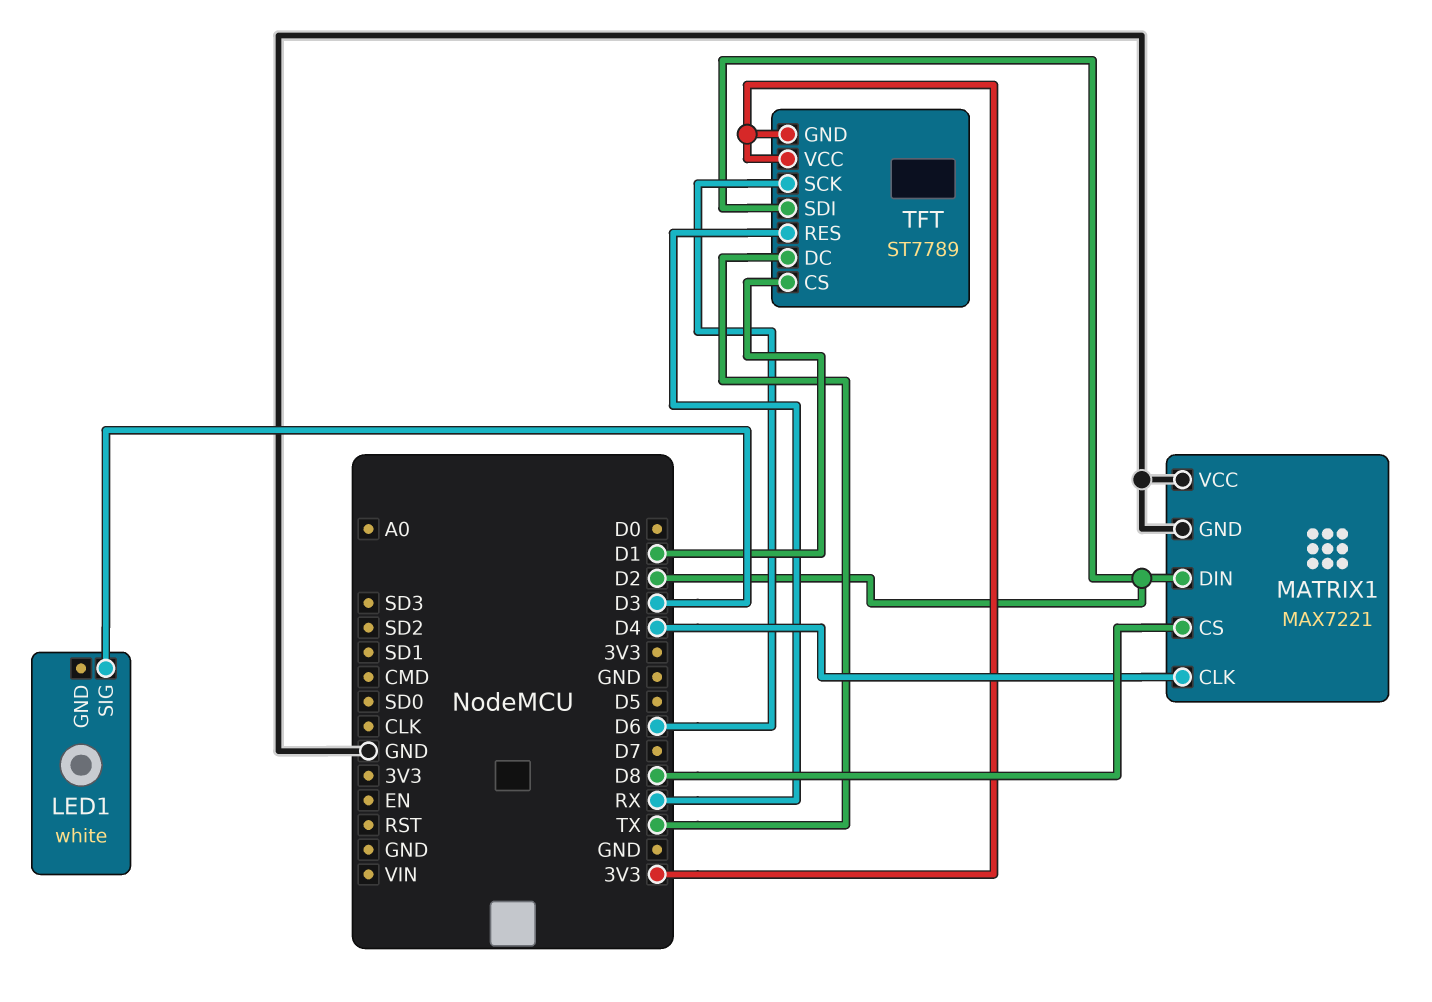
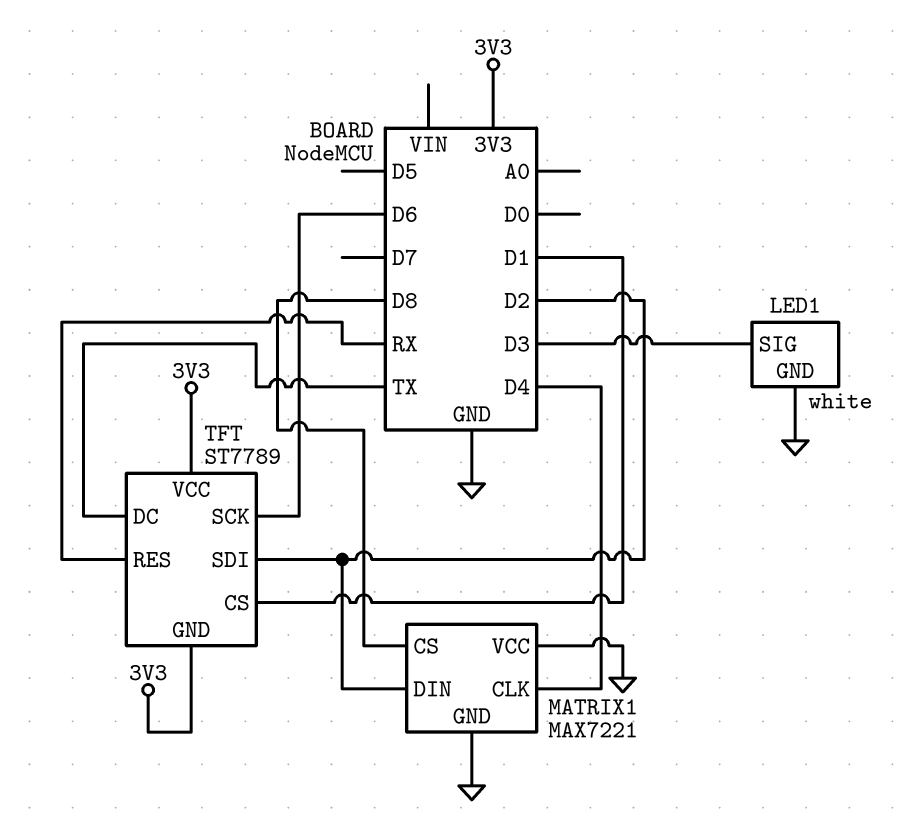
LED1 pin GND: none -> GND

